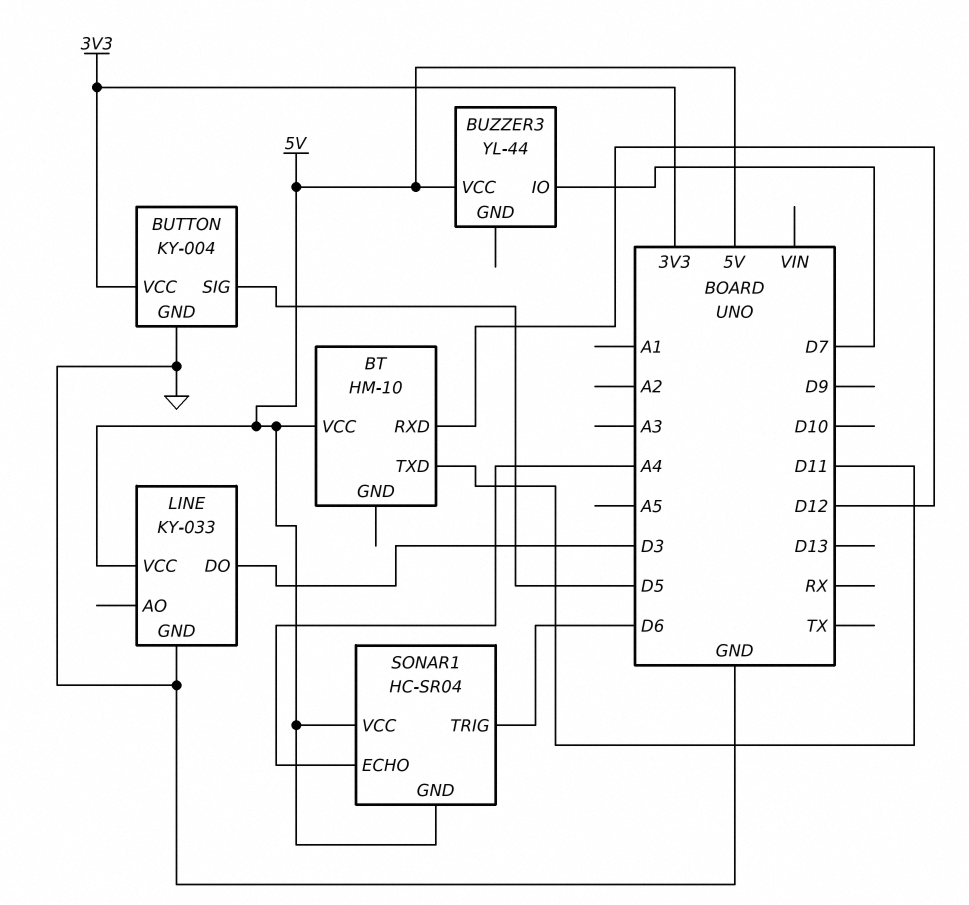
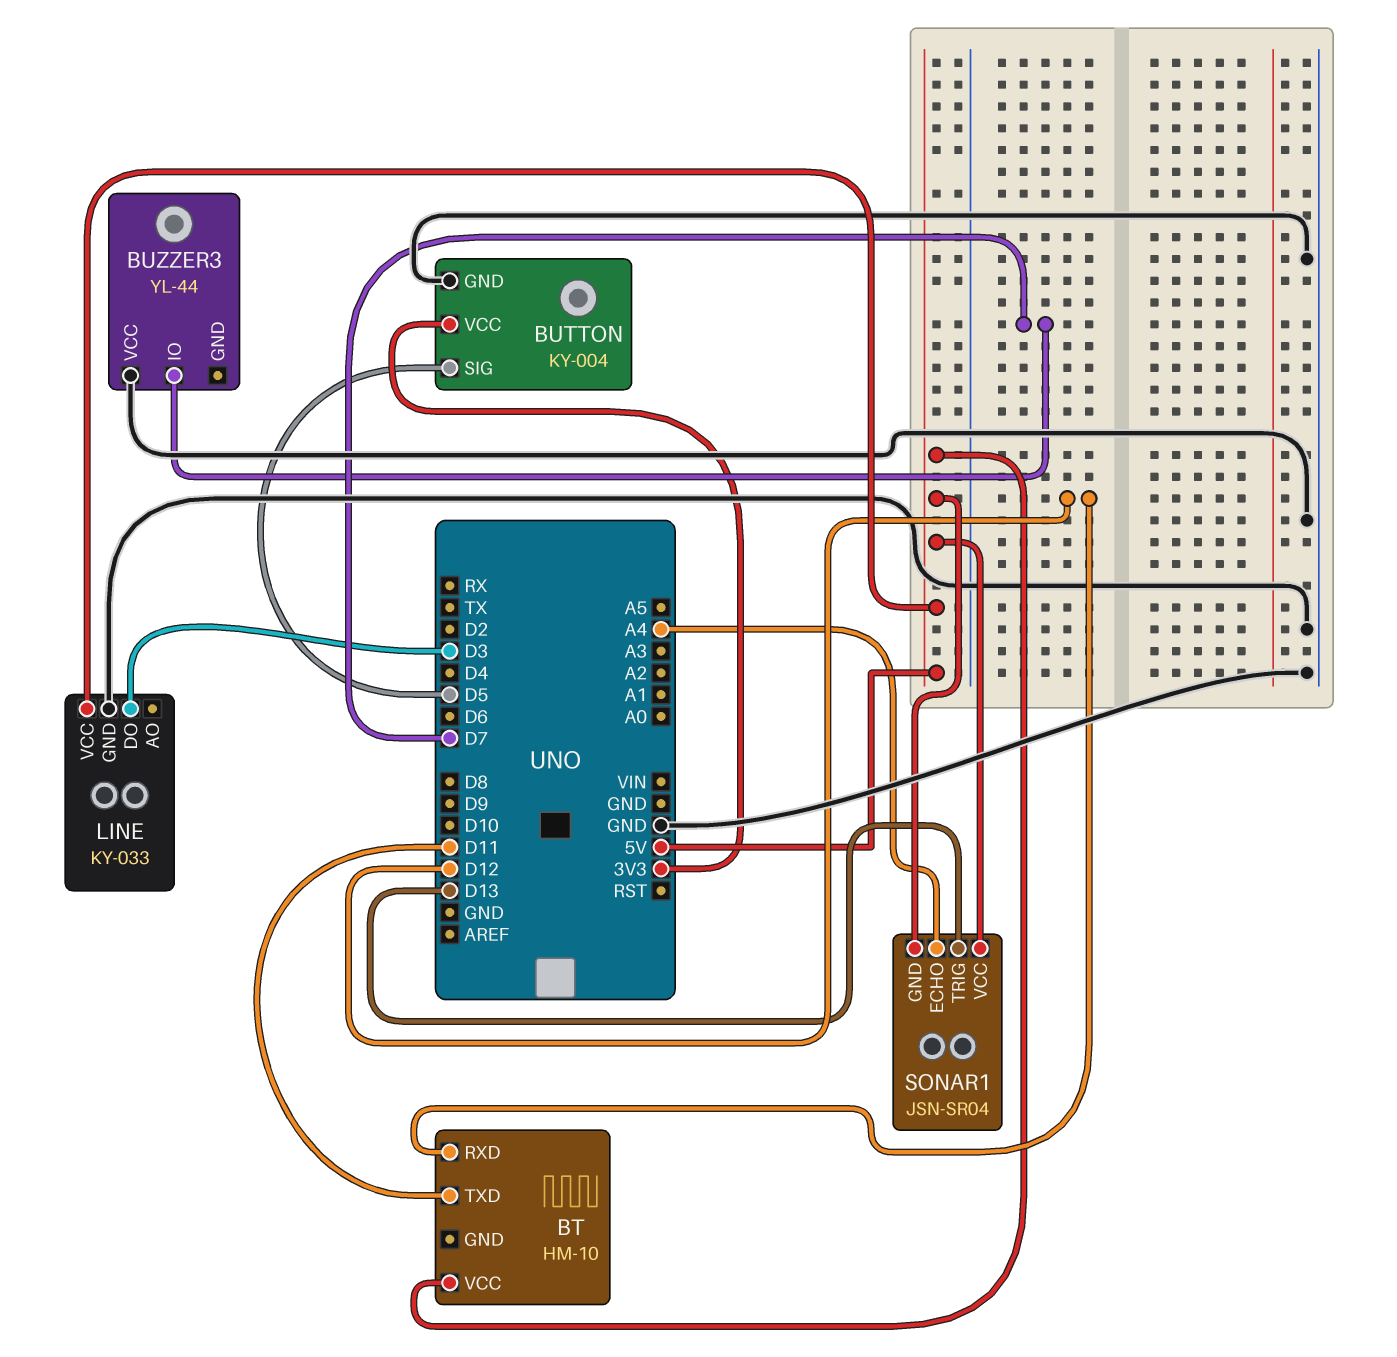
BUZZER3 pin VCC: 5V -> GND
SONAR1: HC-SR04 -> JSN-SR04
SONAR1 pin TRIG: D6 -> D13

